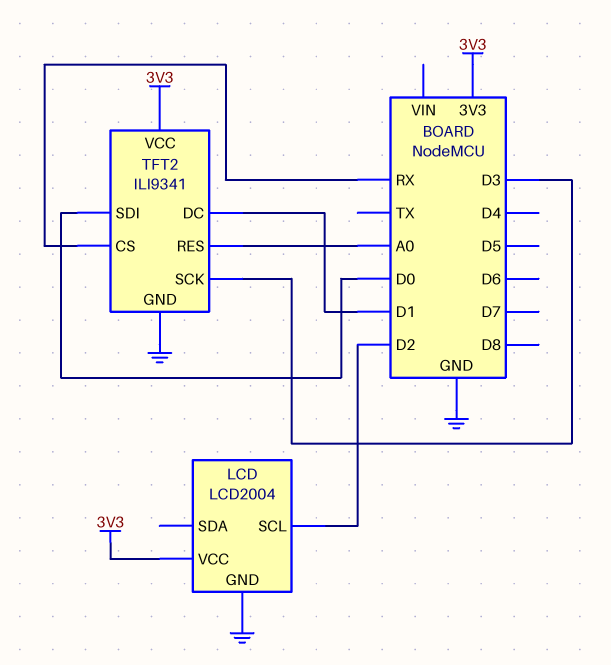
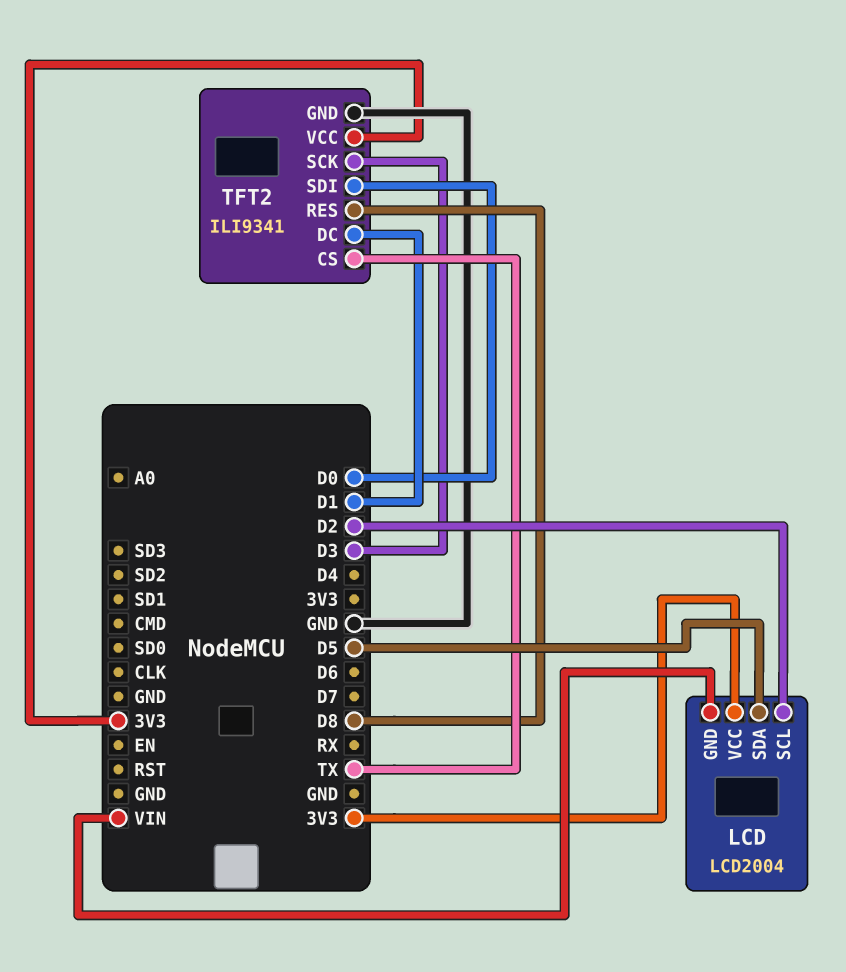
LCD pin GND: GND -> VIN
LCD pin SDA: none -> D5
TFT2 pin CS: RX -> TX
TFT2 pin RES: A0 -> D8

